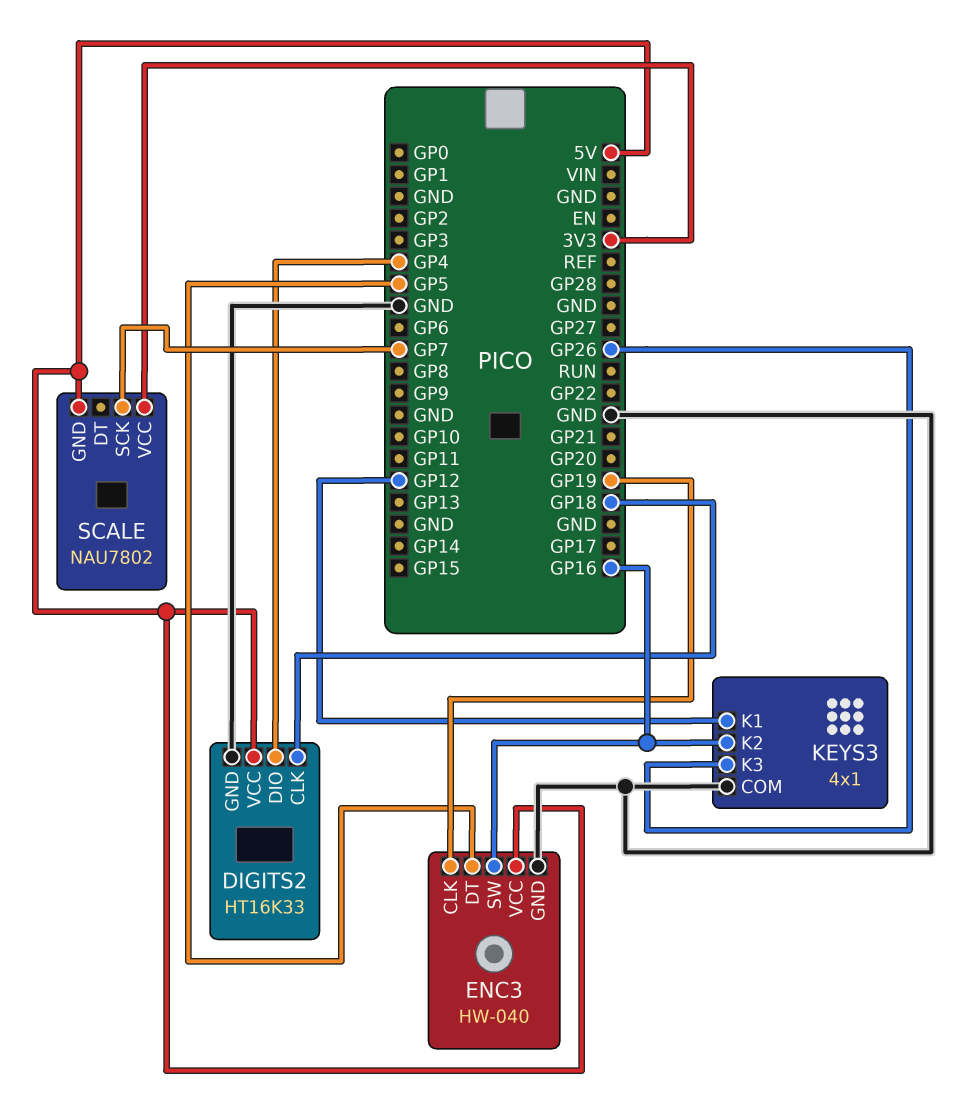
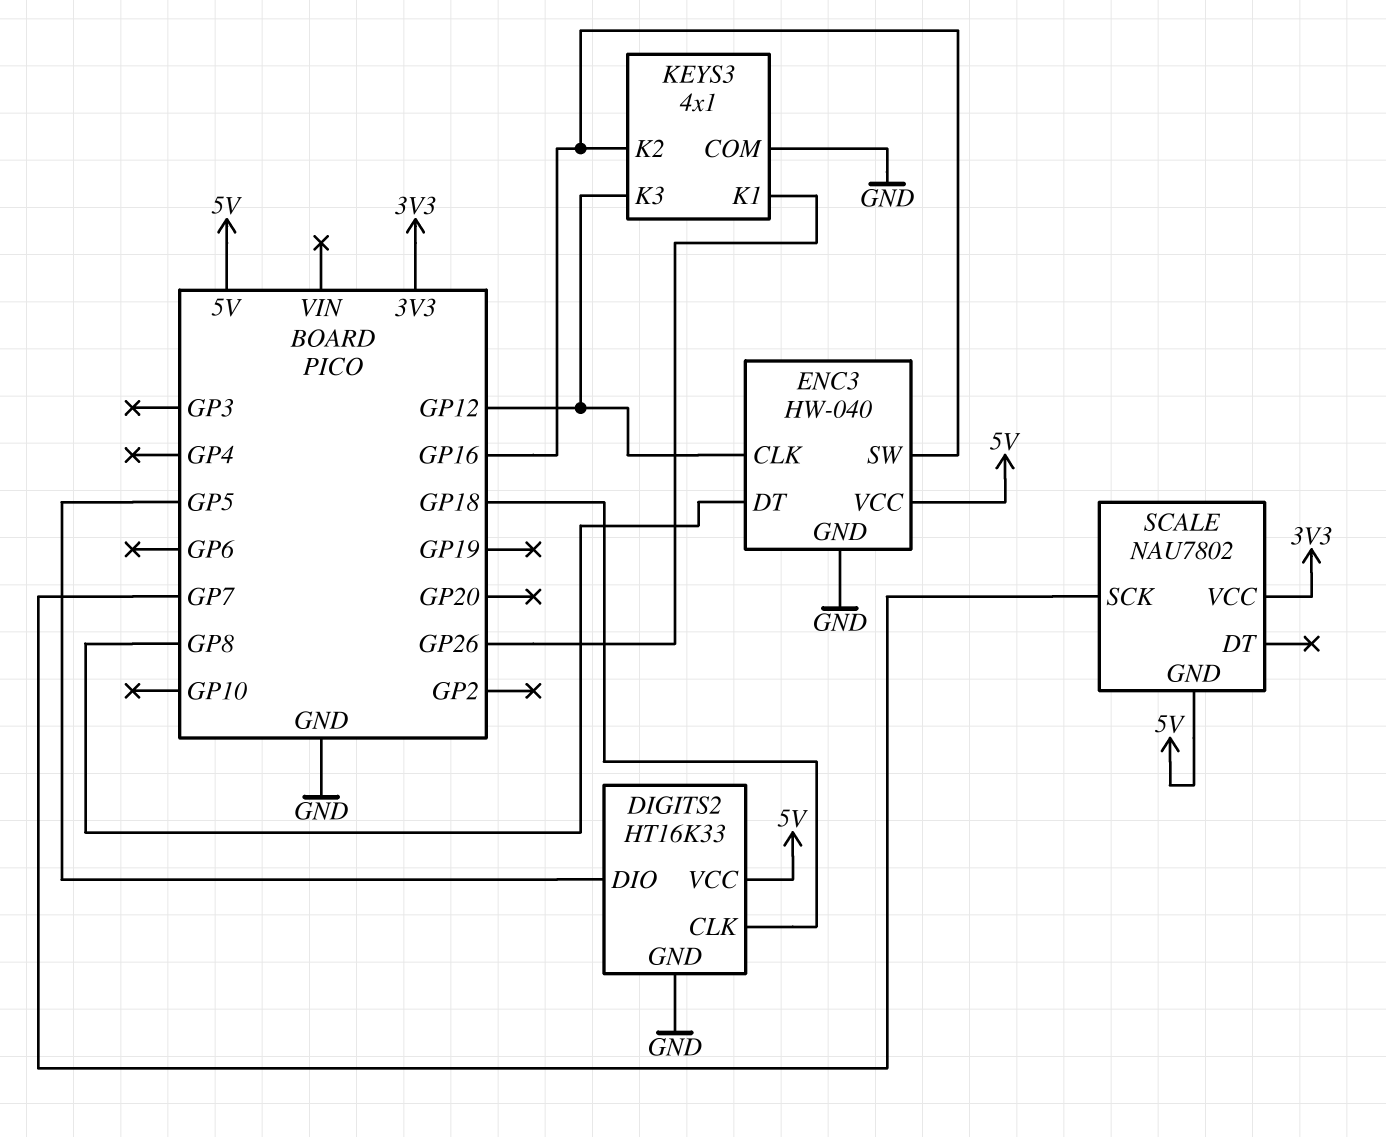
DIGITS2 pin DIO: GP4 -> GP5
ENC3 pin CLK: GP19 -> GP12
ENC3 pin DT: GP5 -> GP8
KEYS3 pin K1: GP12 -> GP26
KEYS3 pin K3: GP26 -> GP12

